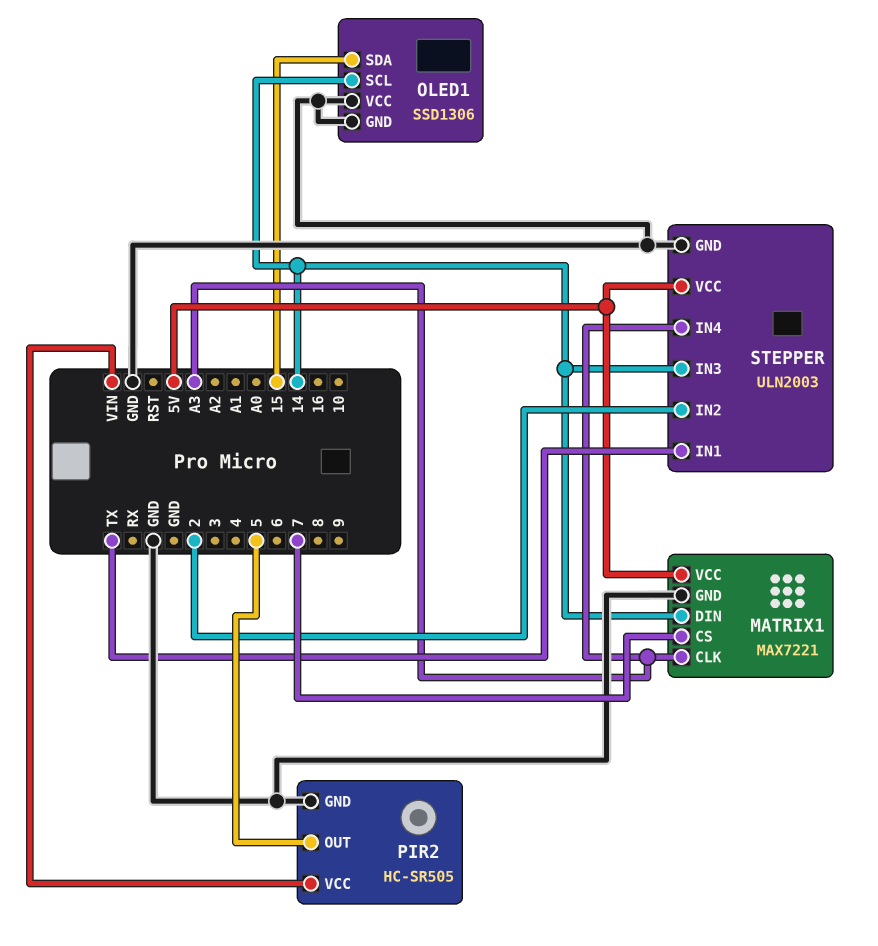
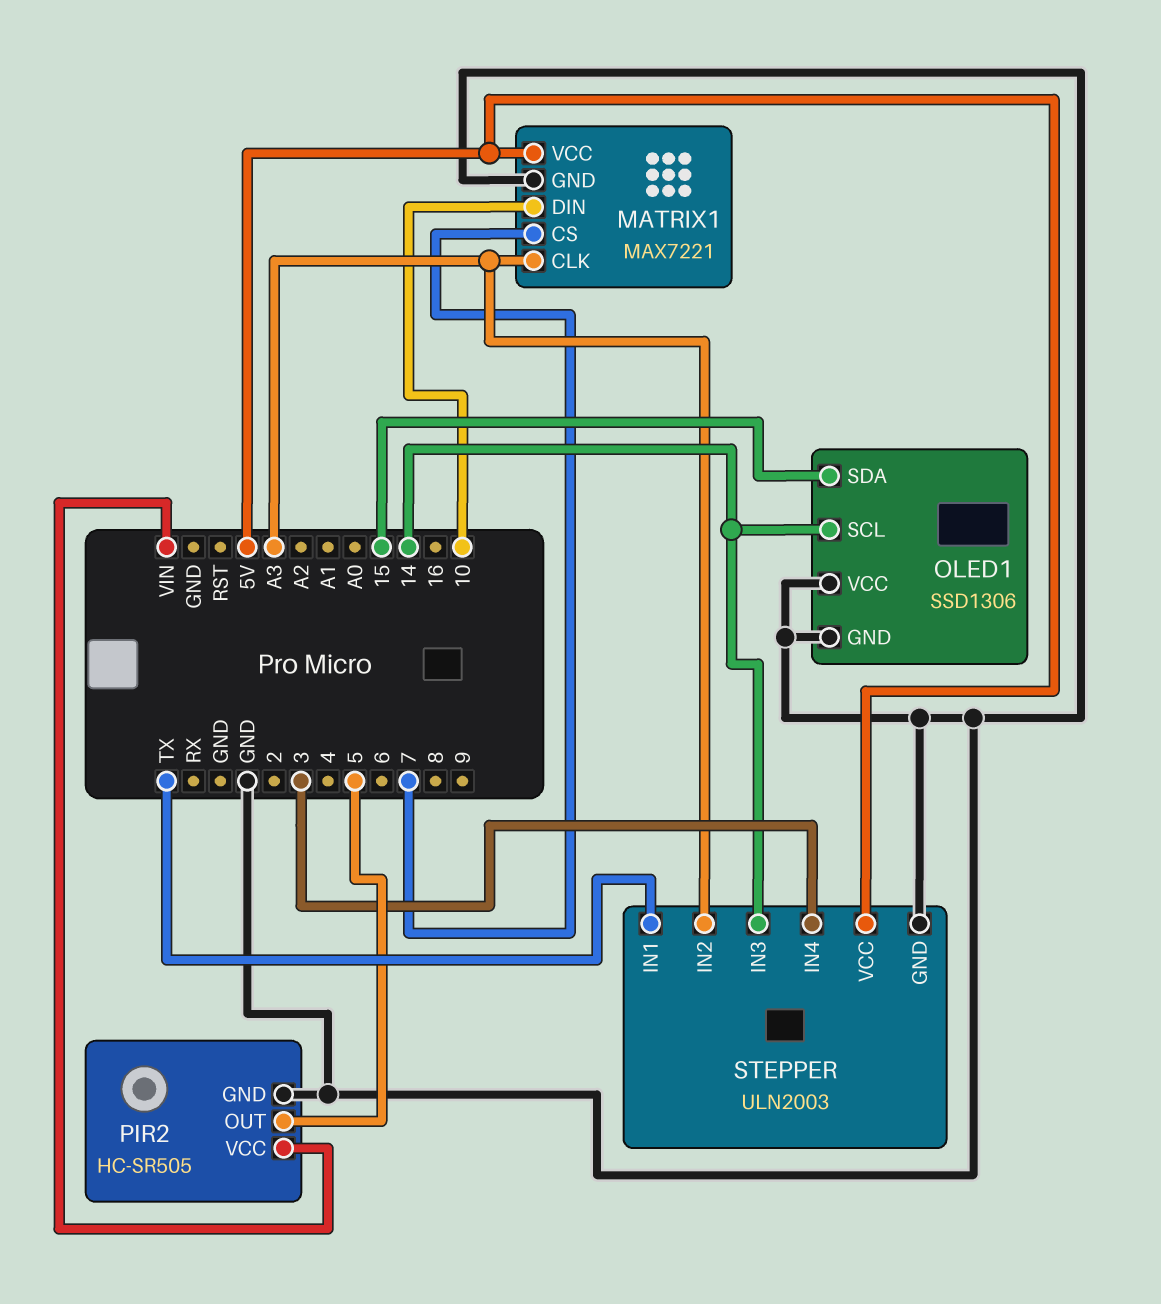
MATRIX1 pin DIN: 14 -> 10
STEPPER pin IN2: 2 -> A3
STEPPER pin IN4: A3 -> 3

